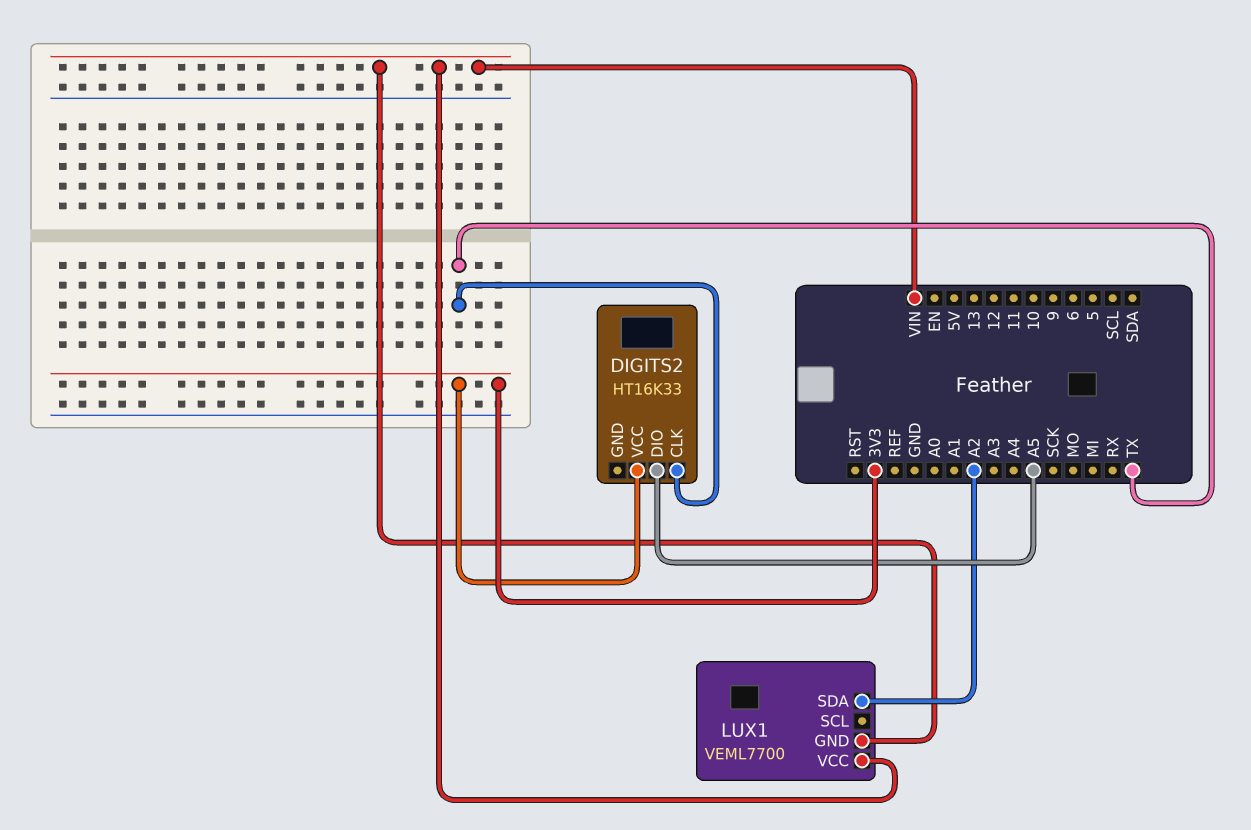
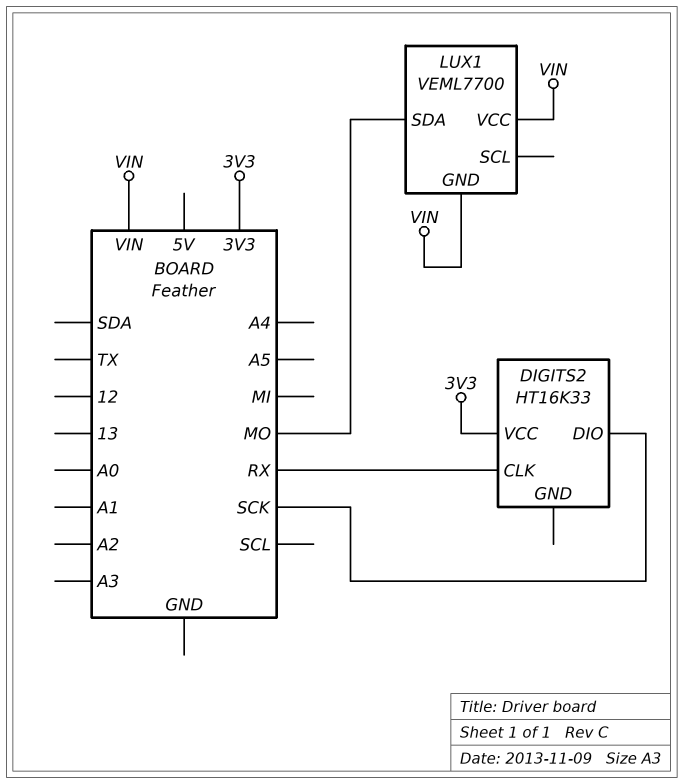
DIGITS2 pin CLK: TX -> RX
DIGITS2 pin DIO: A5 -> SCK
LUX1 pin SDA: A2 -> MO

